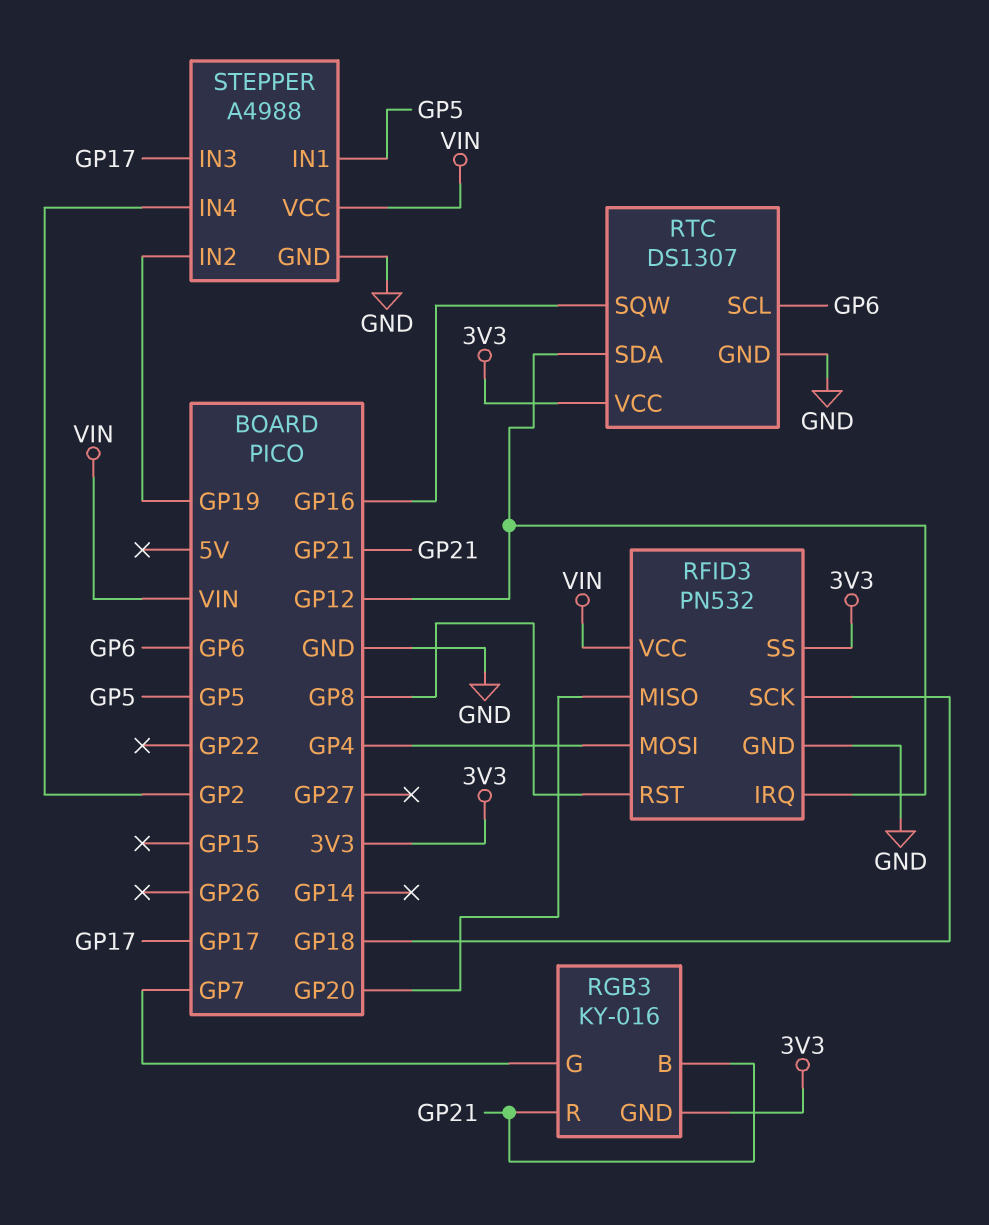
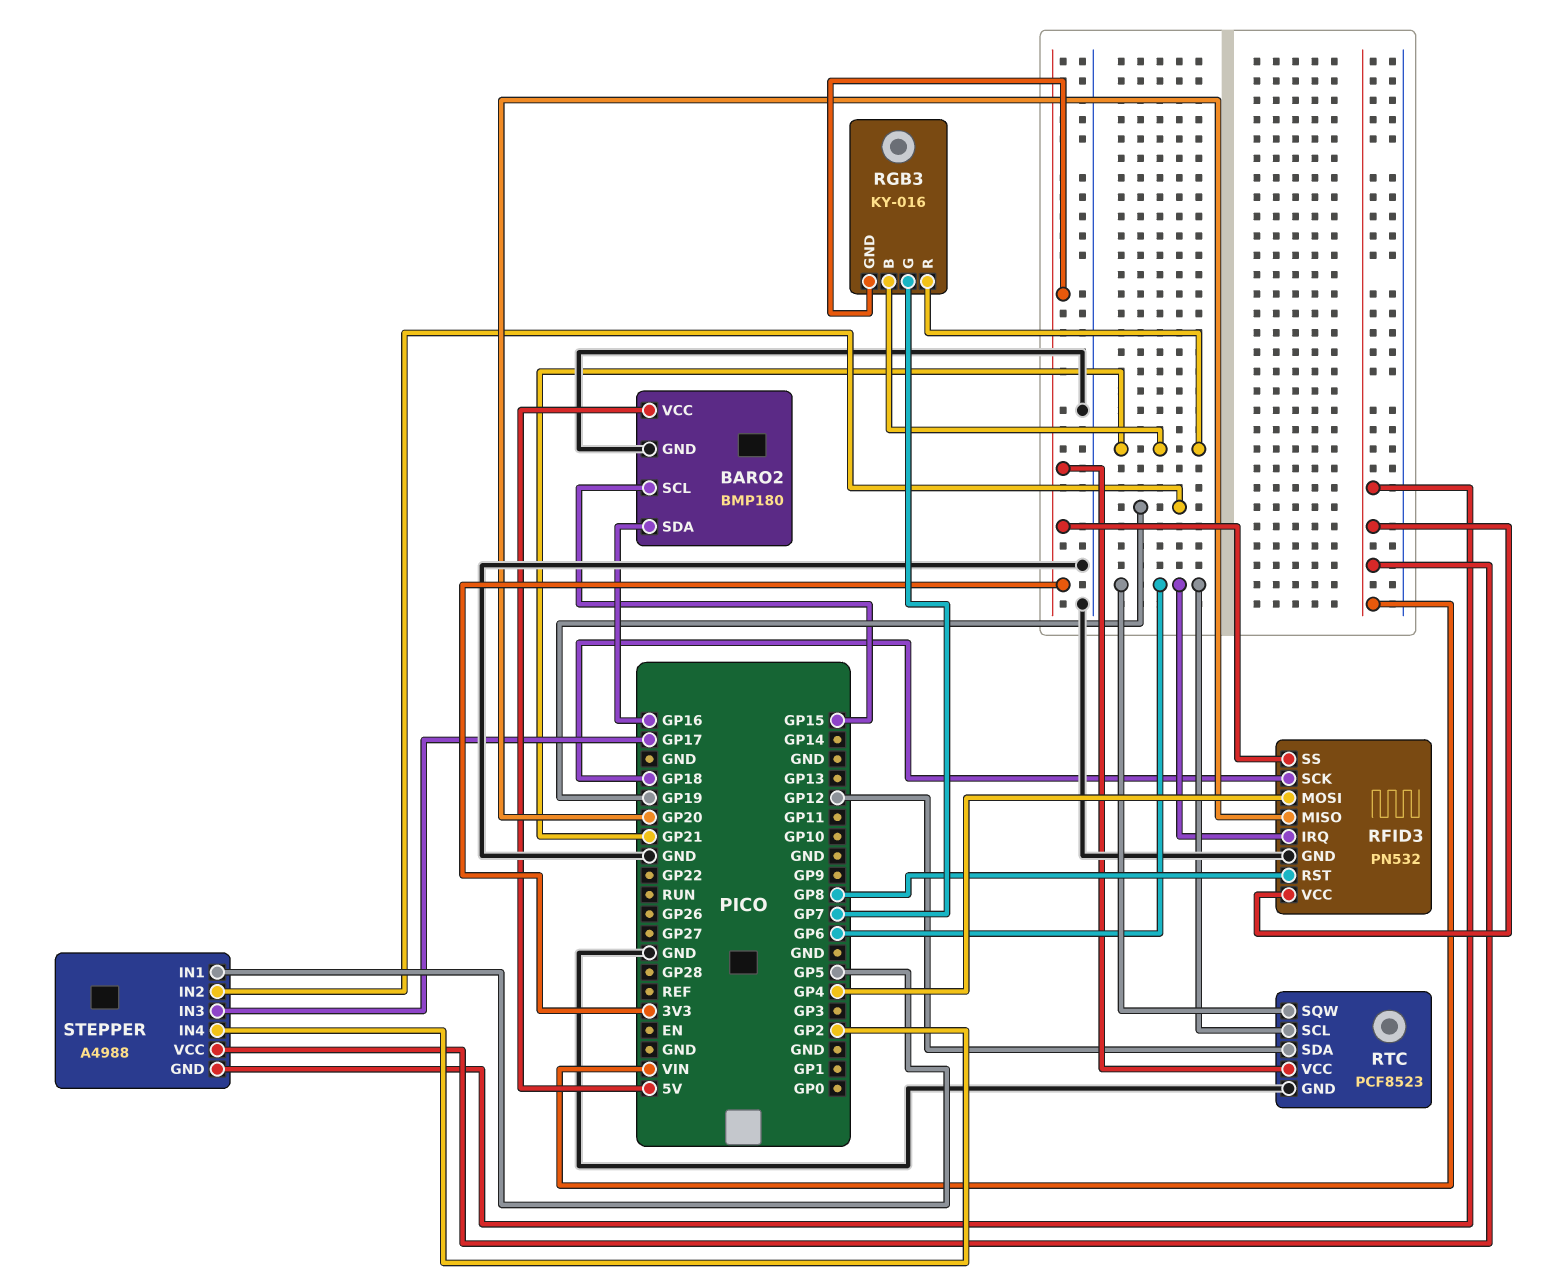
BARO2: none -> BMP180
BARO2 pin GND: none -> GND
BARO2 pin SCL: none -> GP15
BARO2 pin SDA: none -> GP16
BARO2 pin VCC: none -> 5V
RFID3 pin IRQ: GP12 -> GP6
RTC: DS1307 -> PCF8523
RTC pin SQW: GP16 -> GP6
STEPPER pin GND: GND -> VIN

